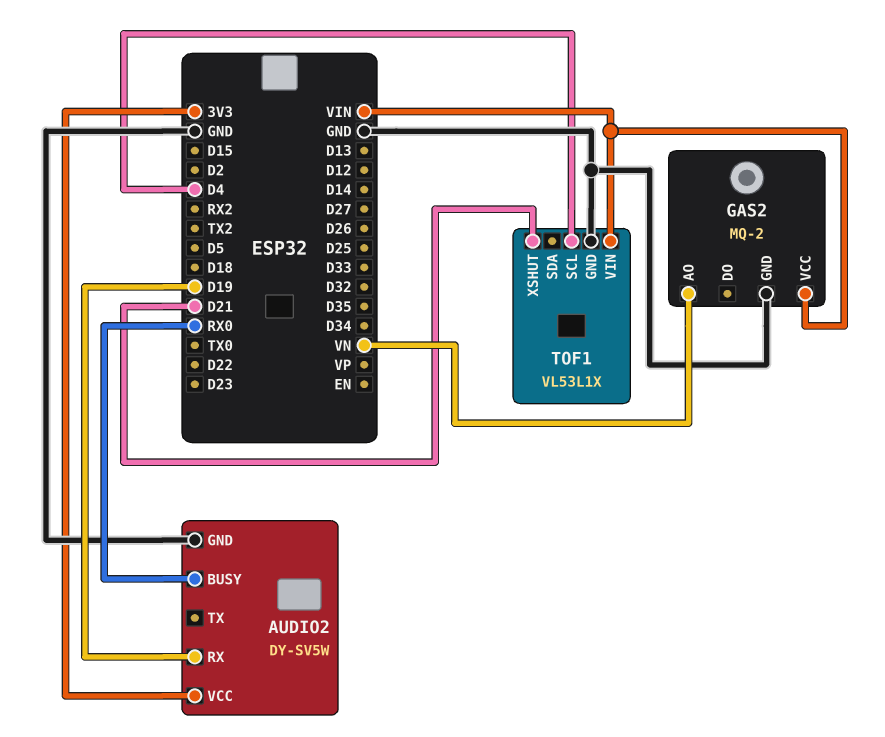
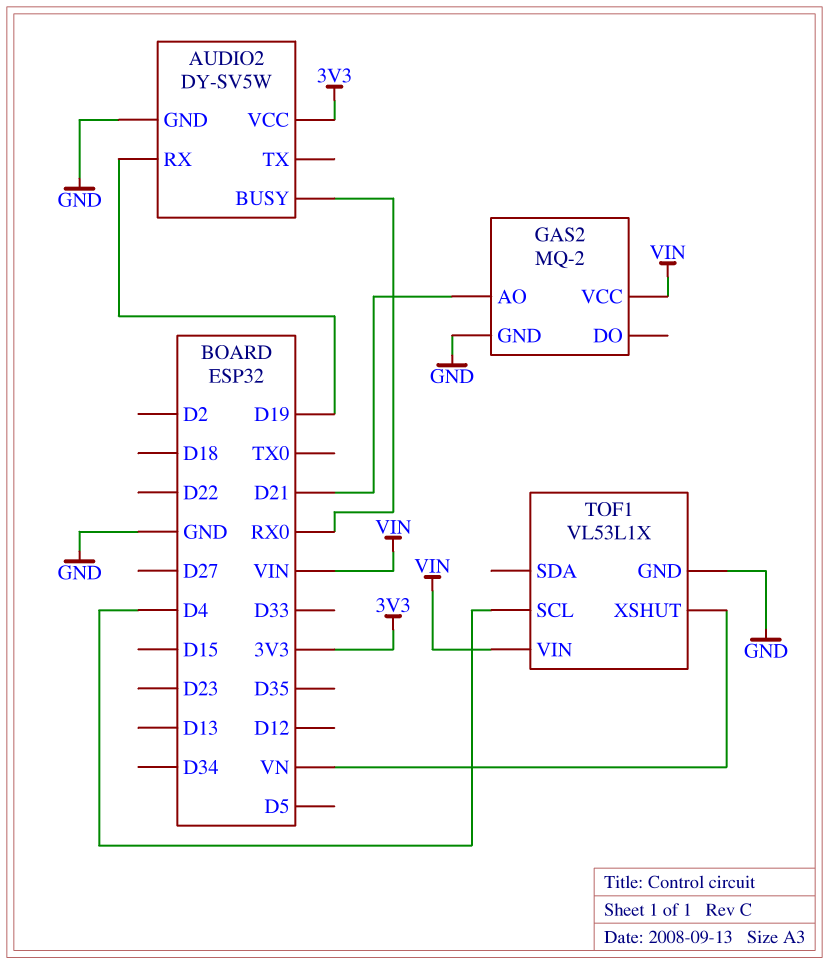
GAS2 pin AO: VN -> D21
TOF1 pin XSHUT: D21 -> VN

